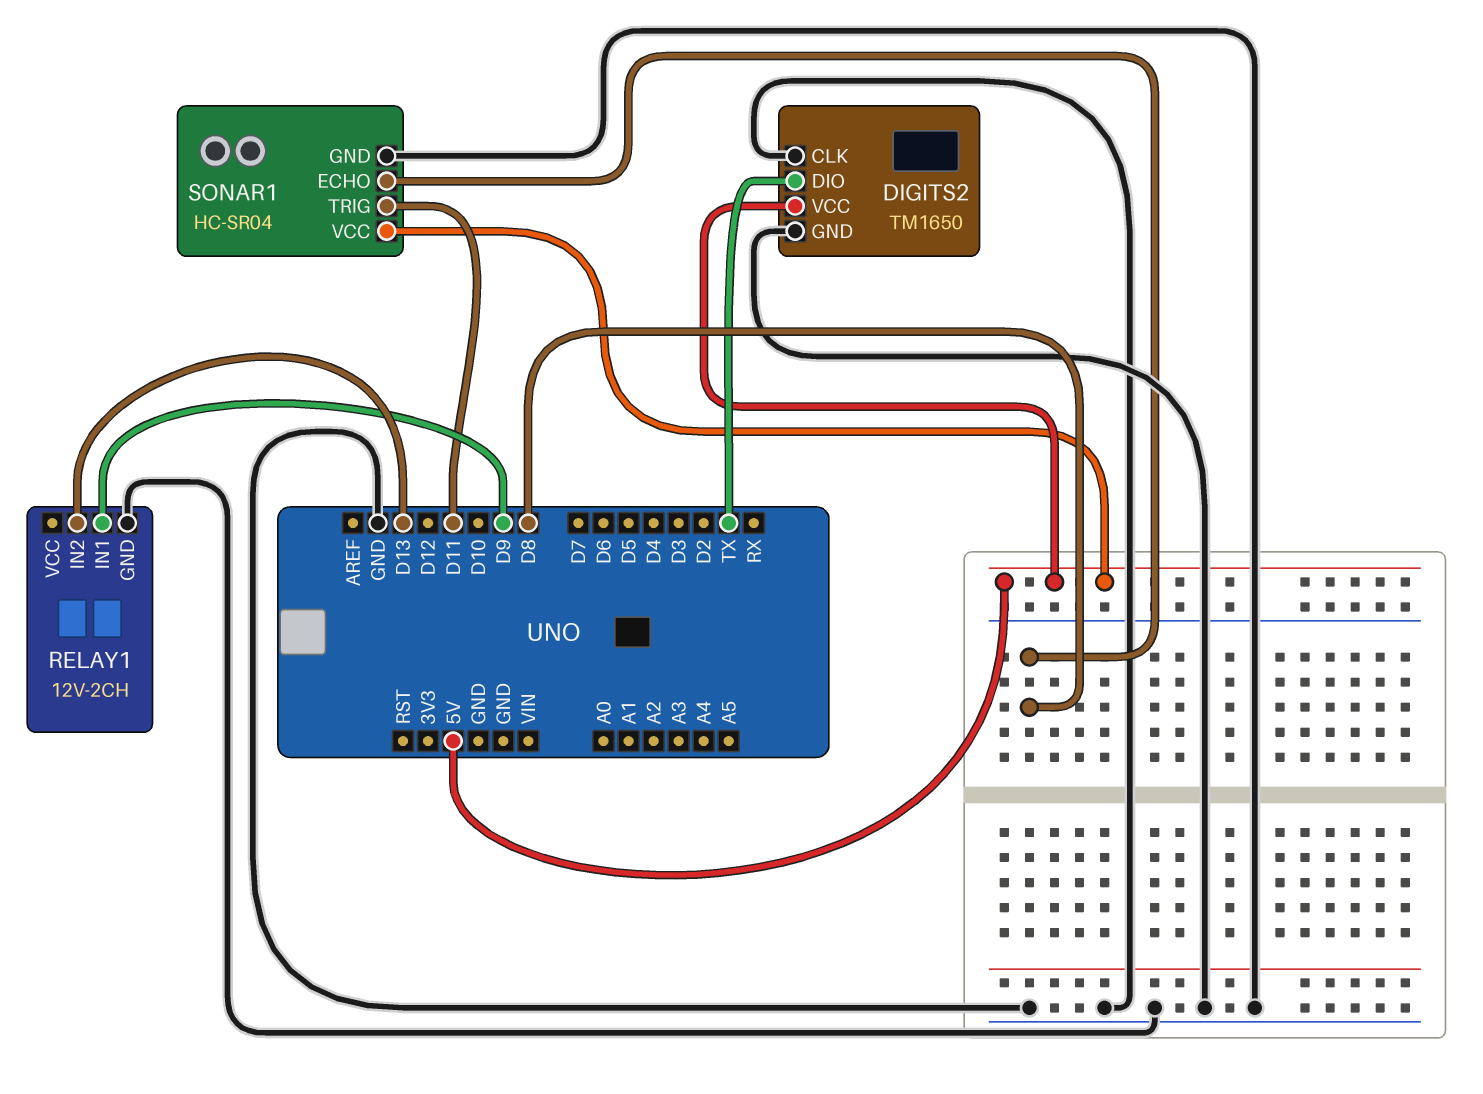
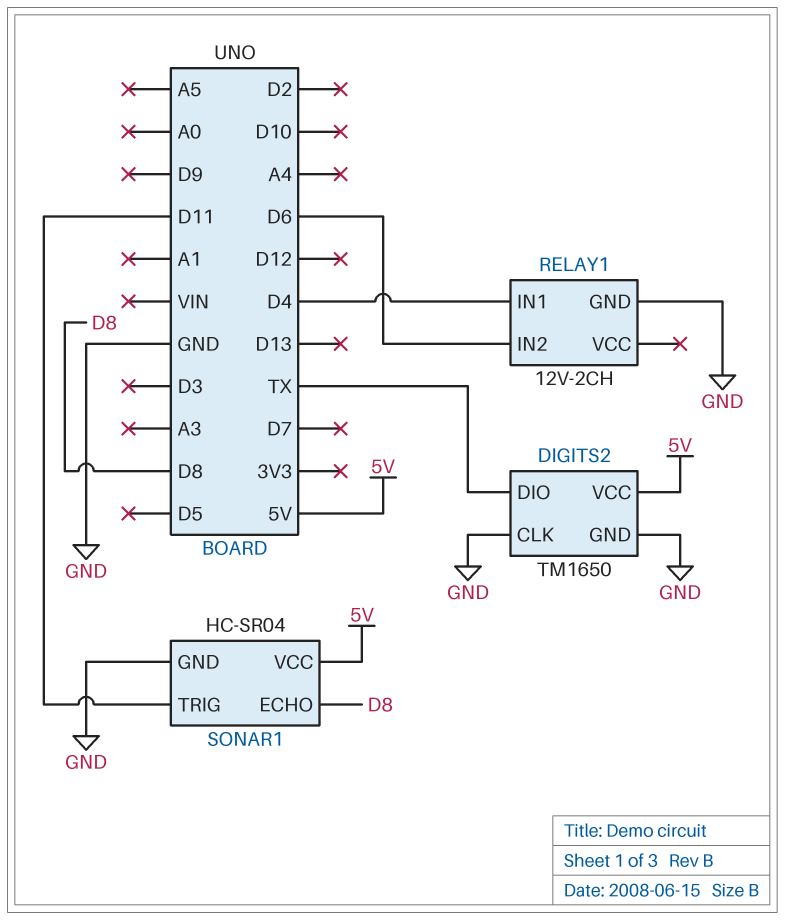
RELAY1 pin IN1: D9 -> D4
RELAY1 pin IN2: D13 -> D6

